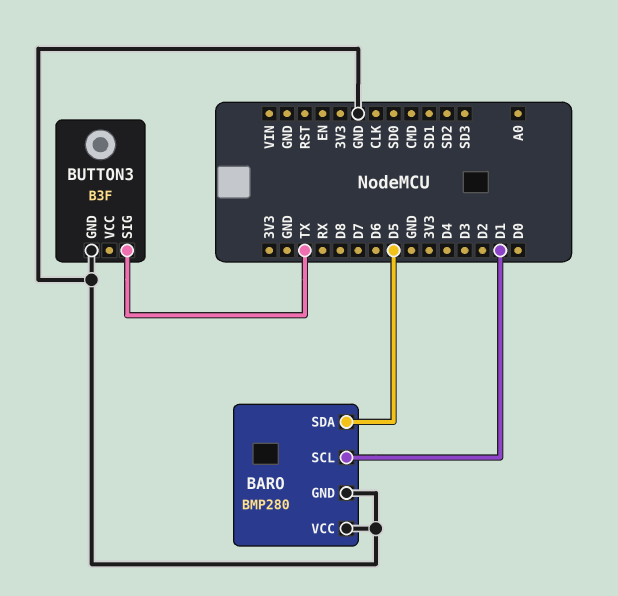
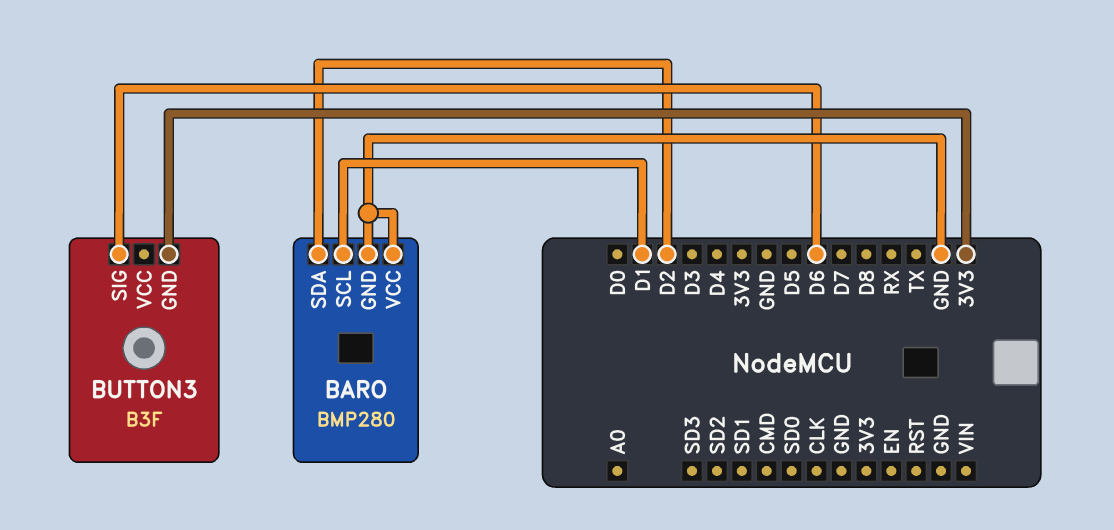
BARO pin SDA: D5 -> D2
BUTTON3 pin GND: GND -> 3V3
BUTTON3 pin SIG: TX -> D6

